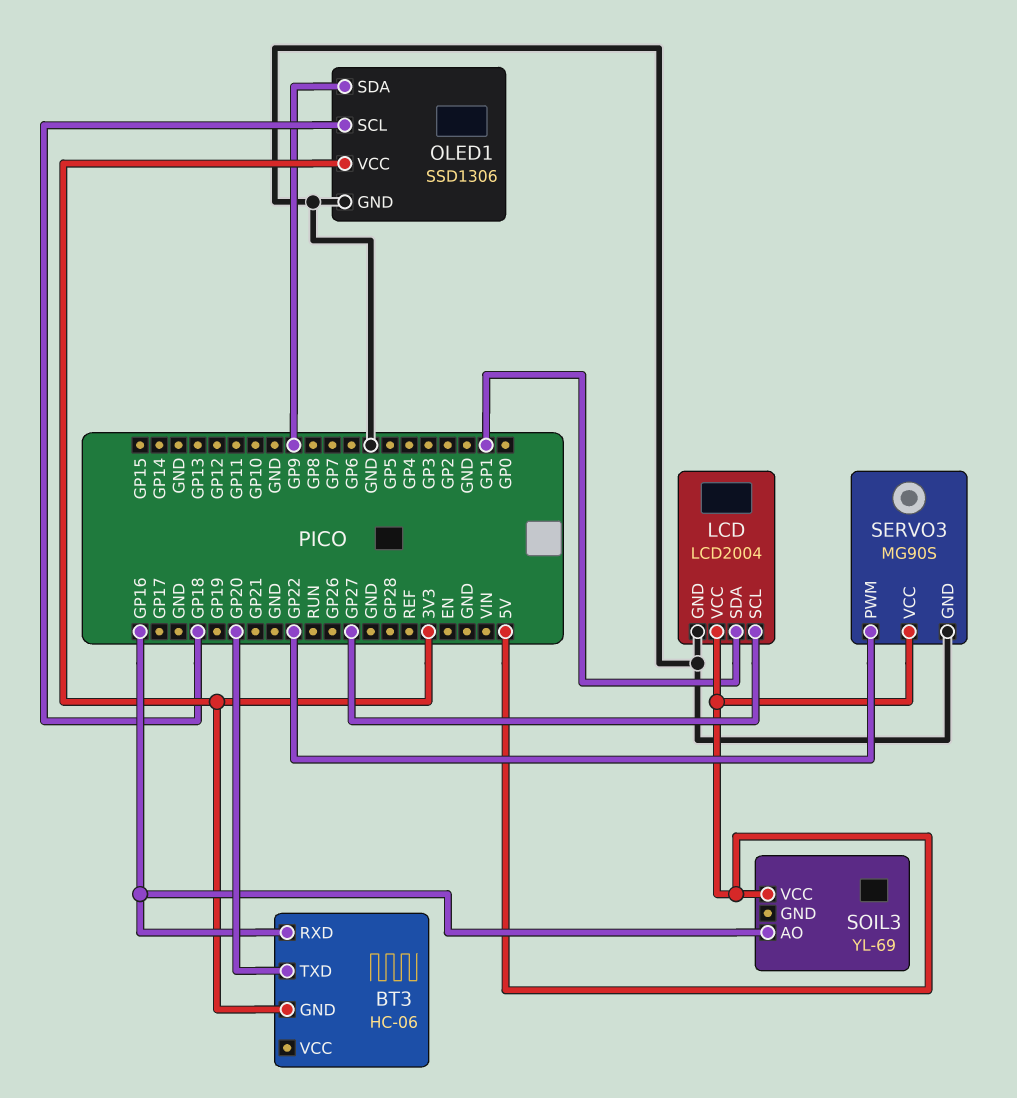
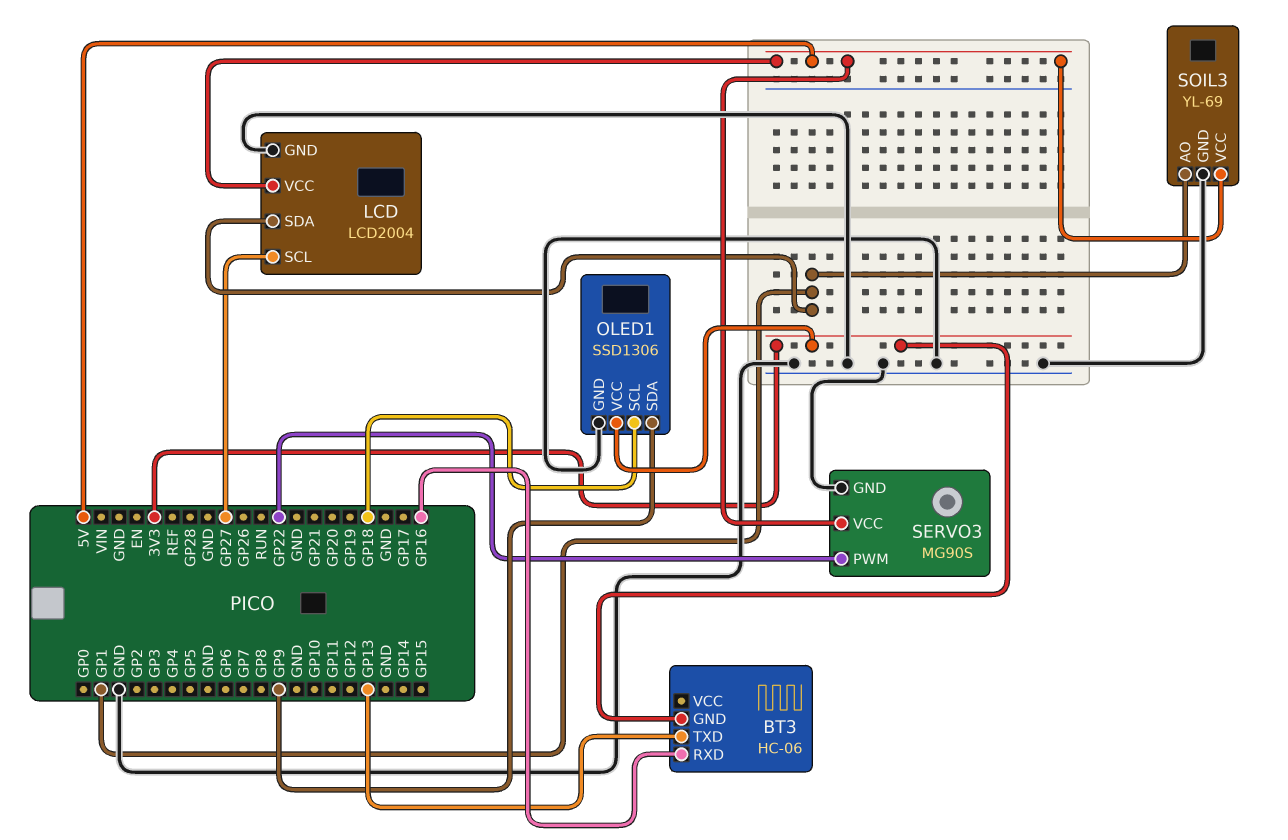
BT3 pin TXD: GP20 -> GP13
SOIL3 pin AO: GP16 -> GP1
SOIL3 pin GND: none -> GND

